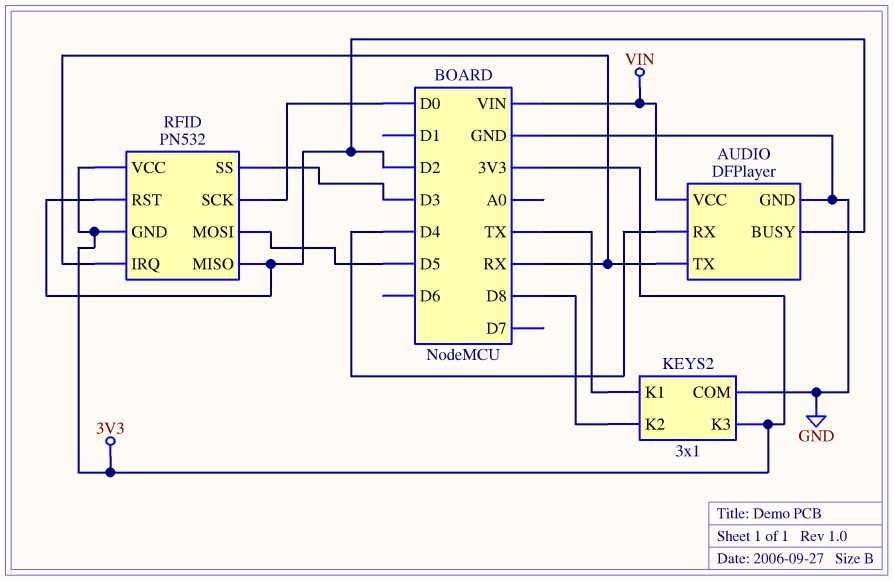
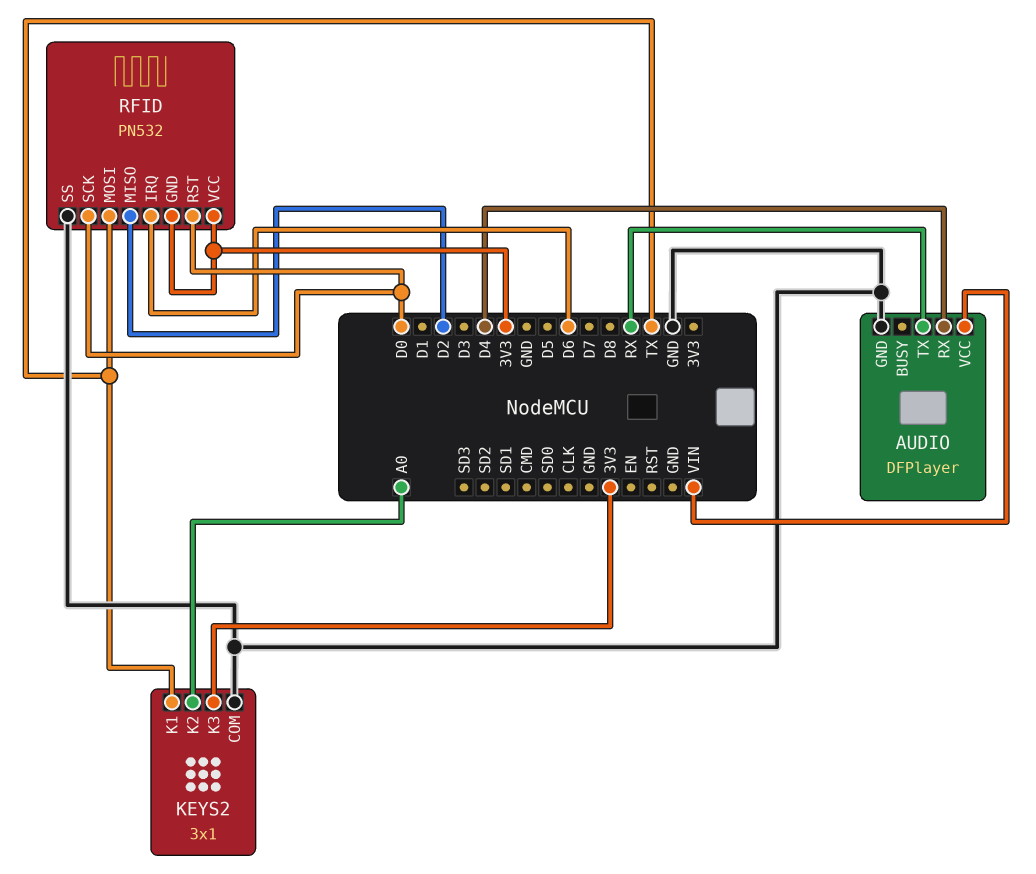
AUDIO pin BUSY: D2 -> none
KEYS2 pin K2: D8 -> A0
RFID pin IRQ: RX -> D6
RFID pin MOSI: D5 -> TX
RFID pin RST: D2 -> D0
RFID pin SS: D3 -> GND

